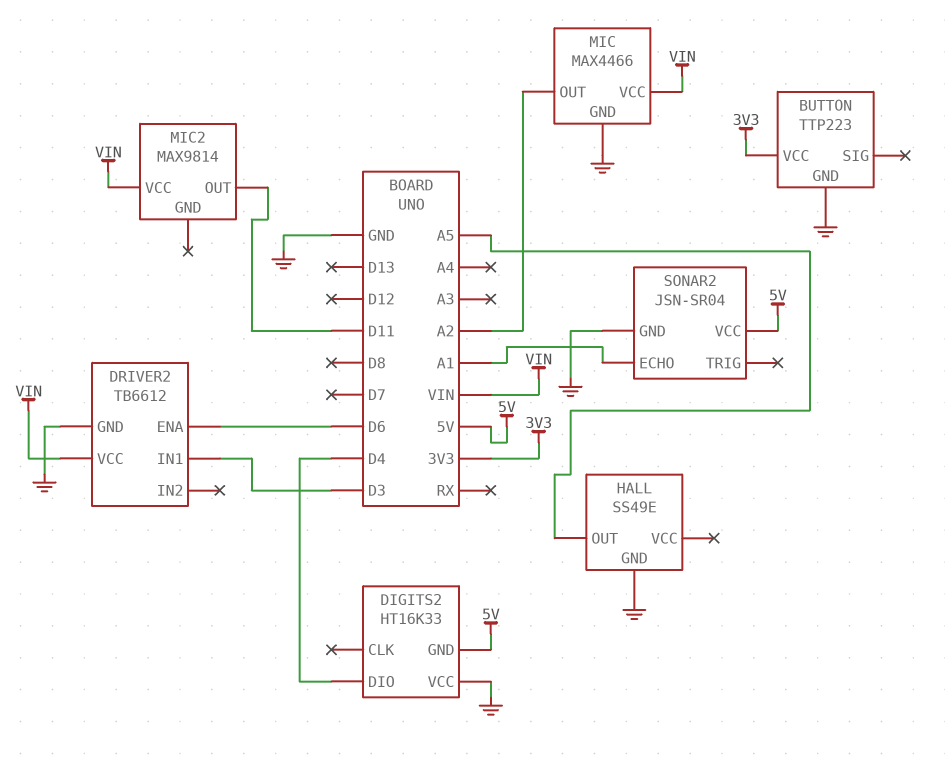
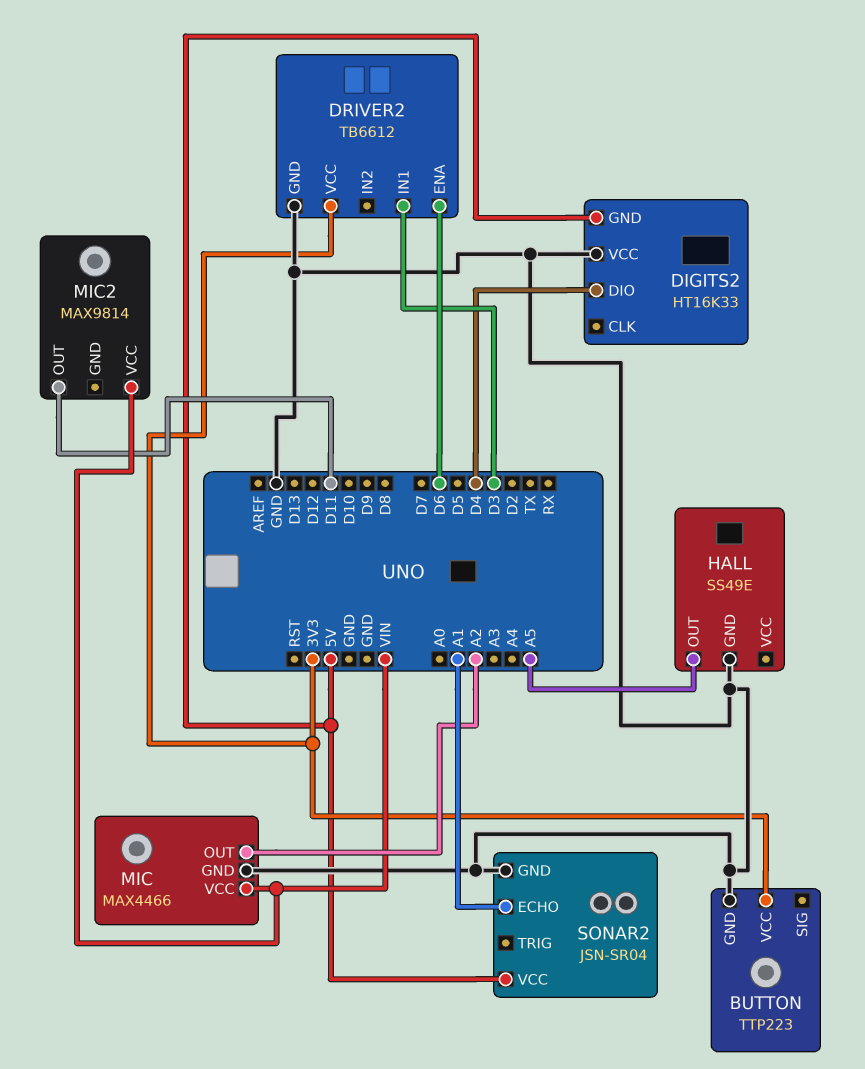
DRIVER2 pin VCC: VIN -> 3V3

